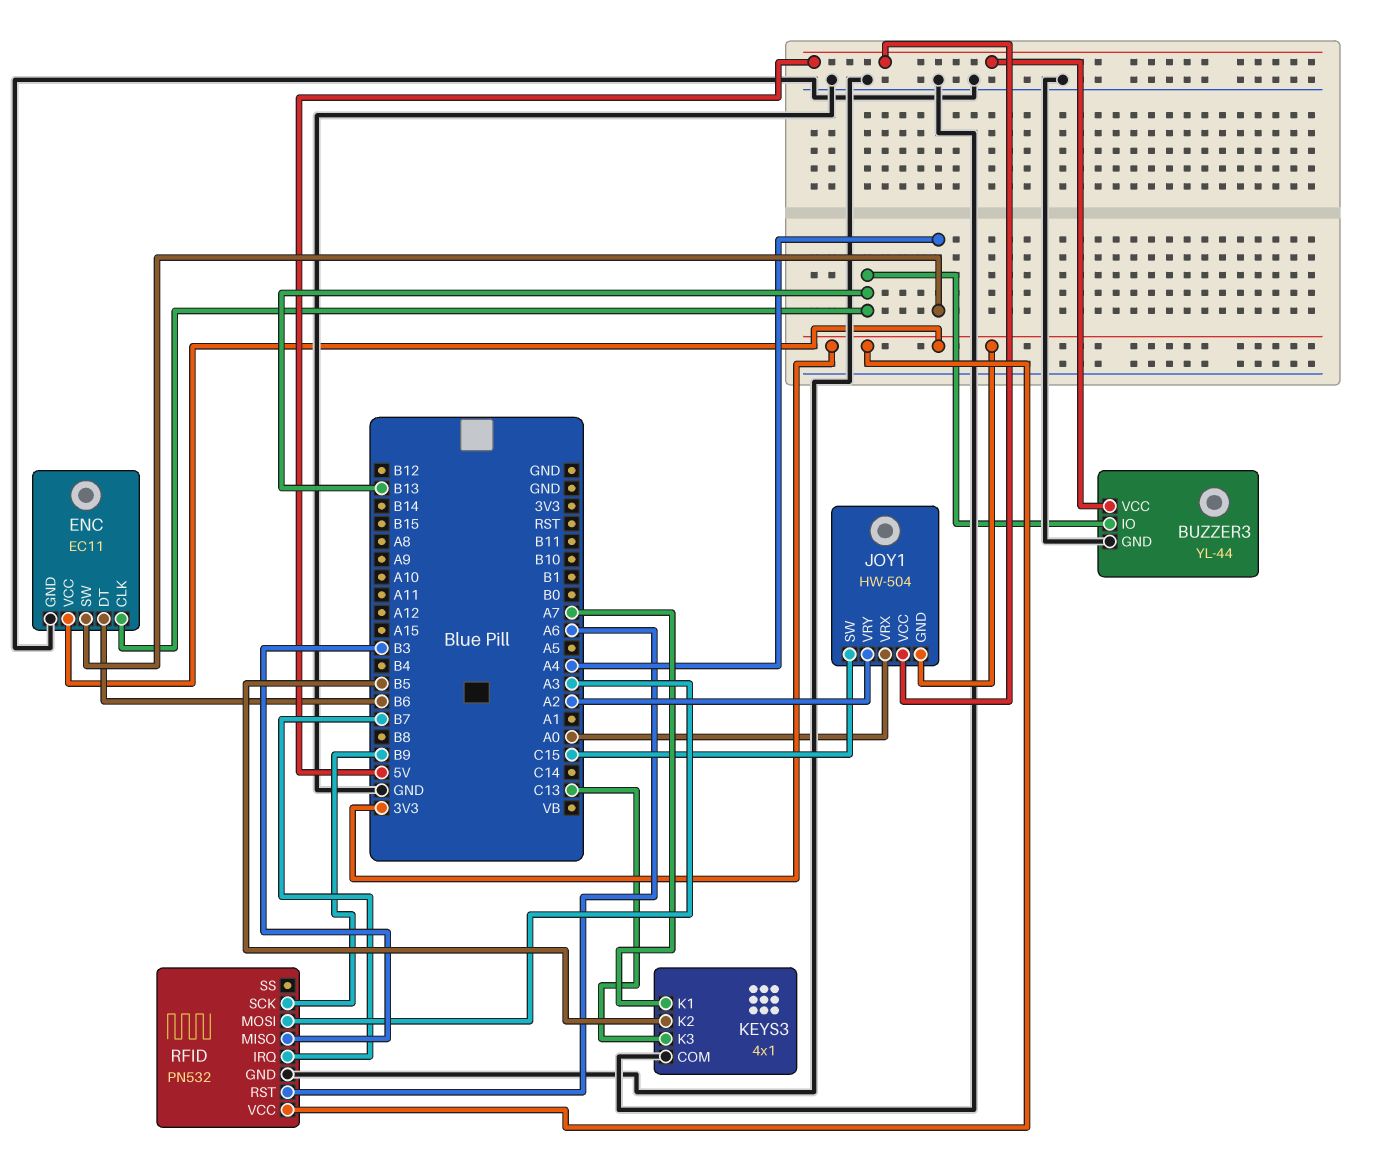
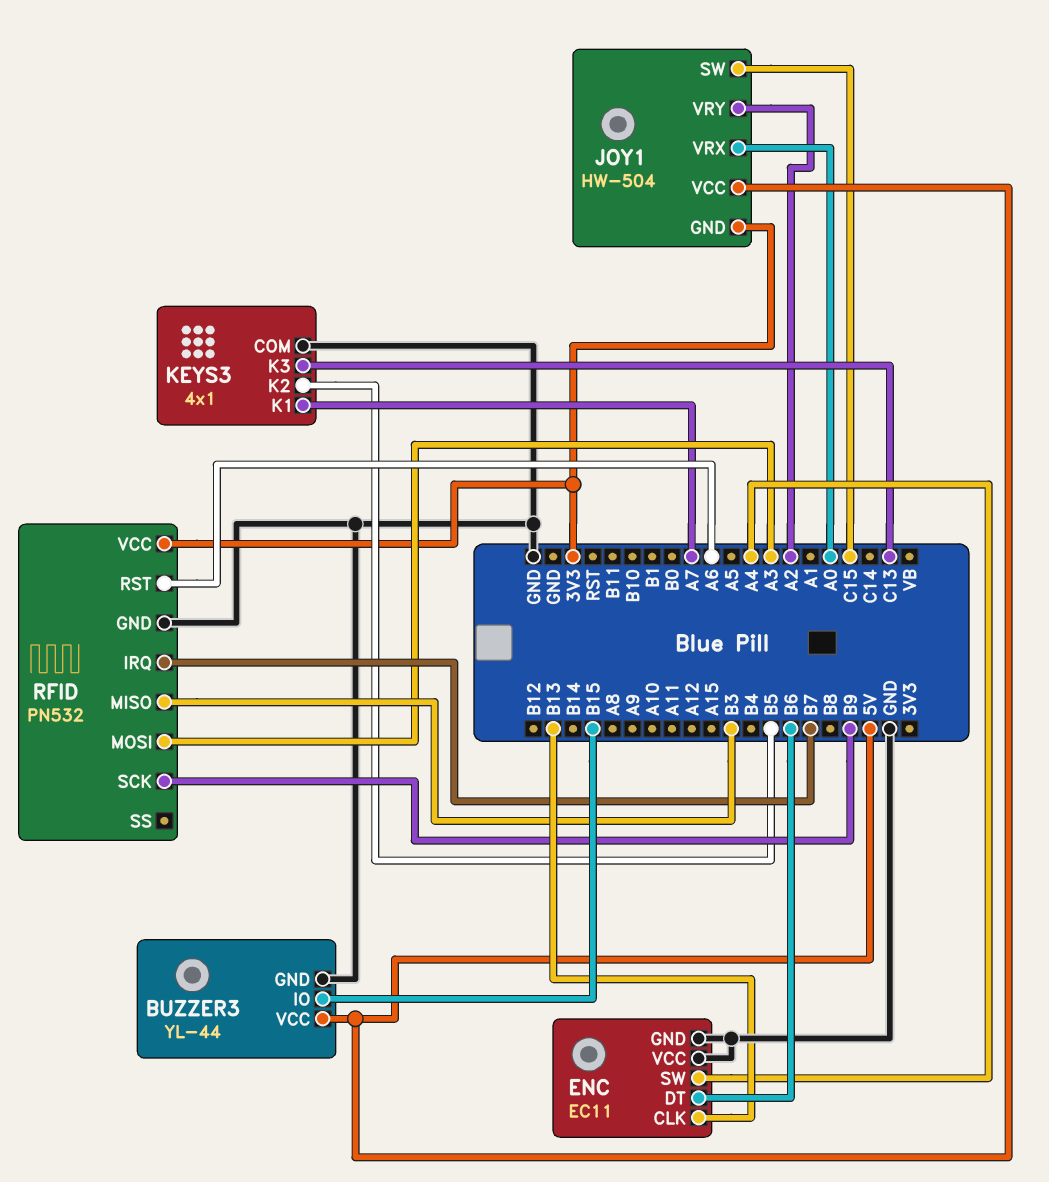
BUZZER3 pin IO: B13 -> B15
ENC pin VCC: 3V3 -> GND

